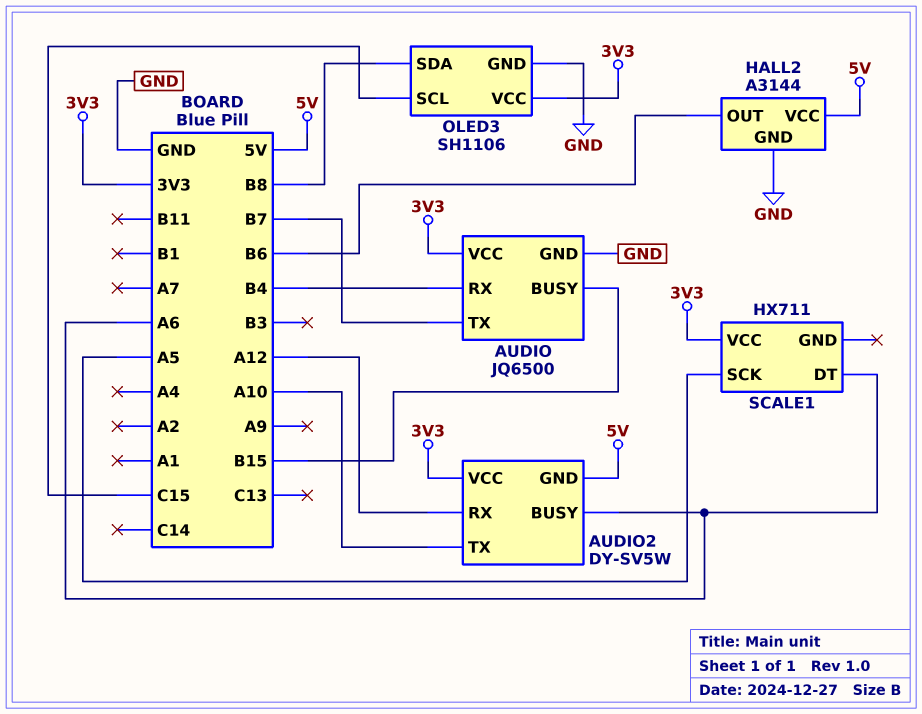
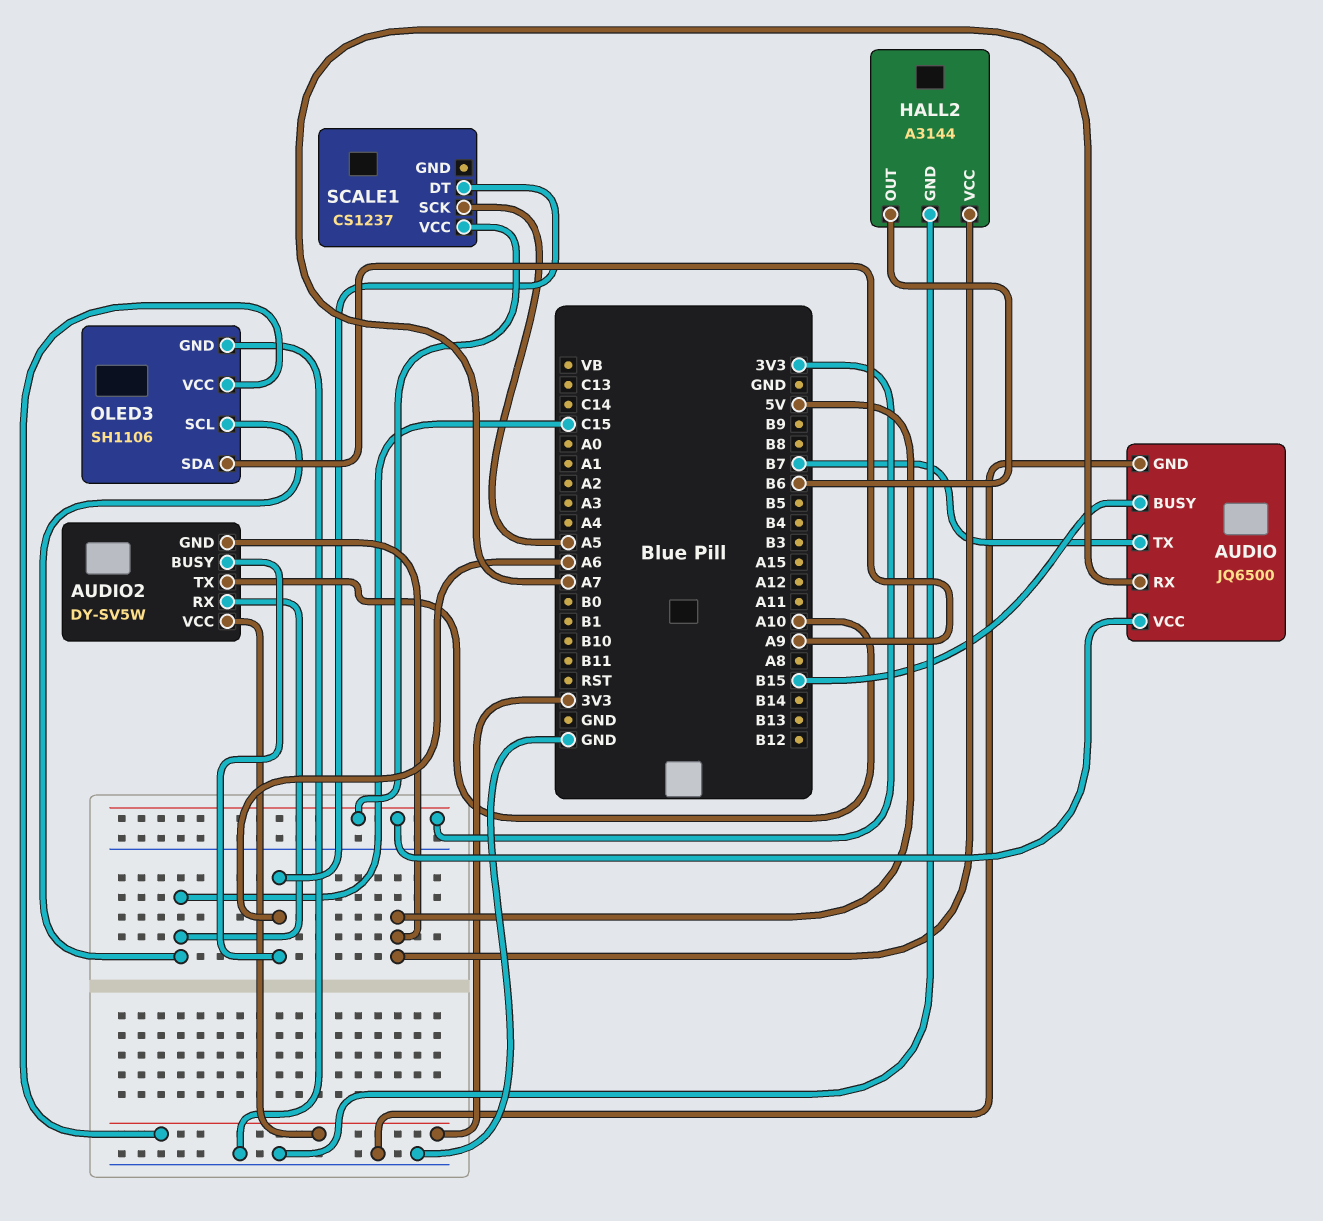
AUDIO pin RX: B4 -> A7
AUDIO2 pin RX: A12 -> C15
OLED3 pin SDA: B8 -> A9
SCALE1: HX711 -> CS1237

